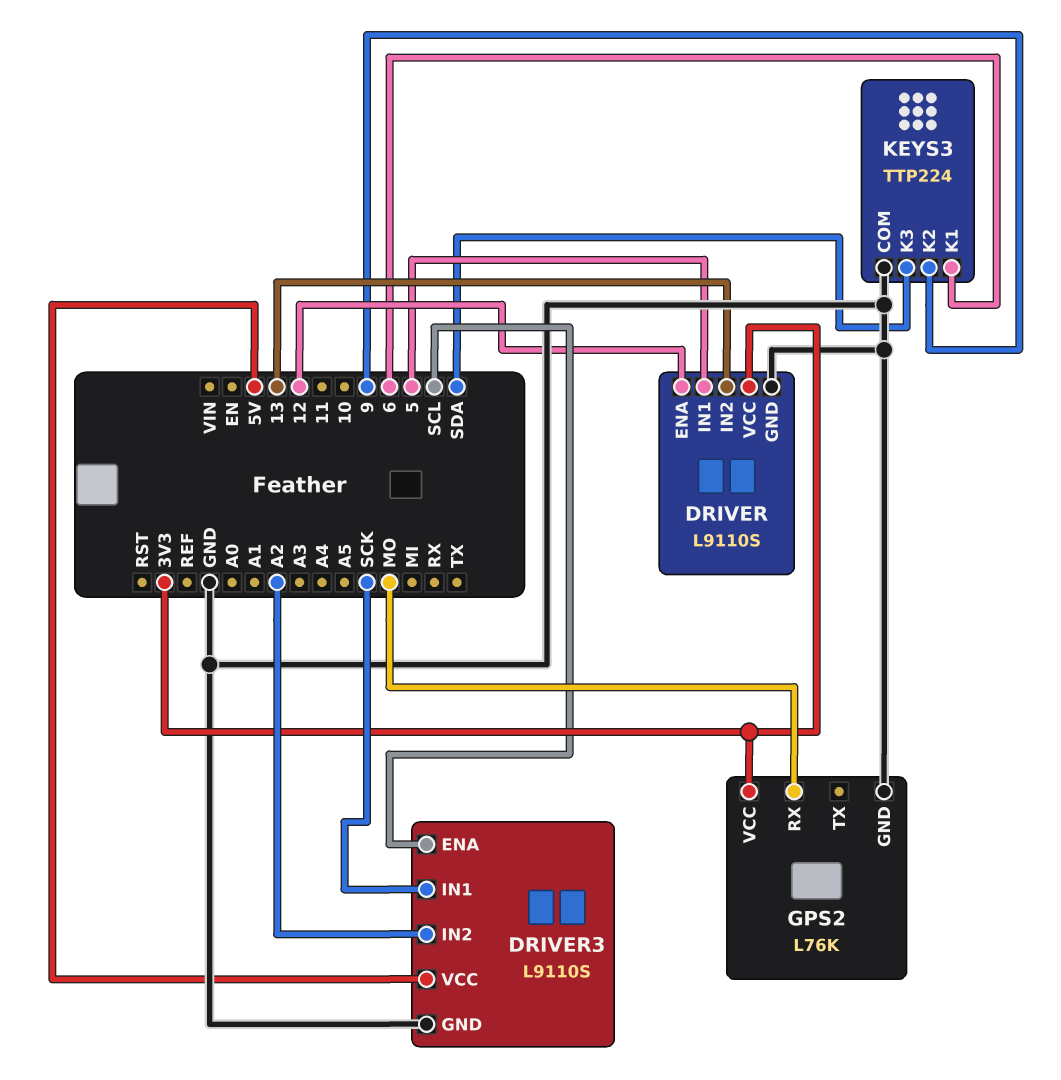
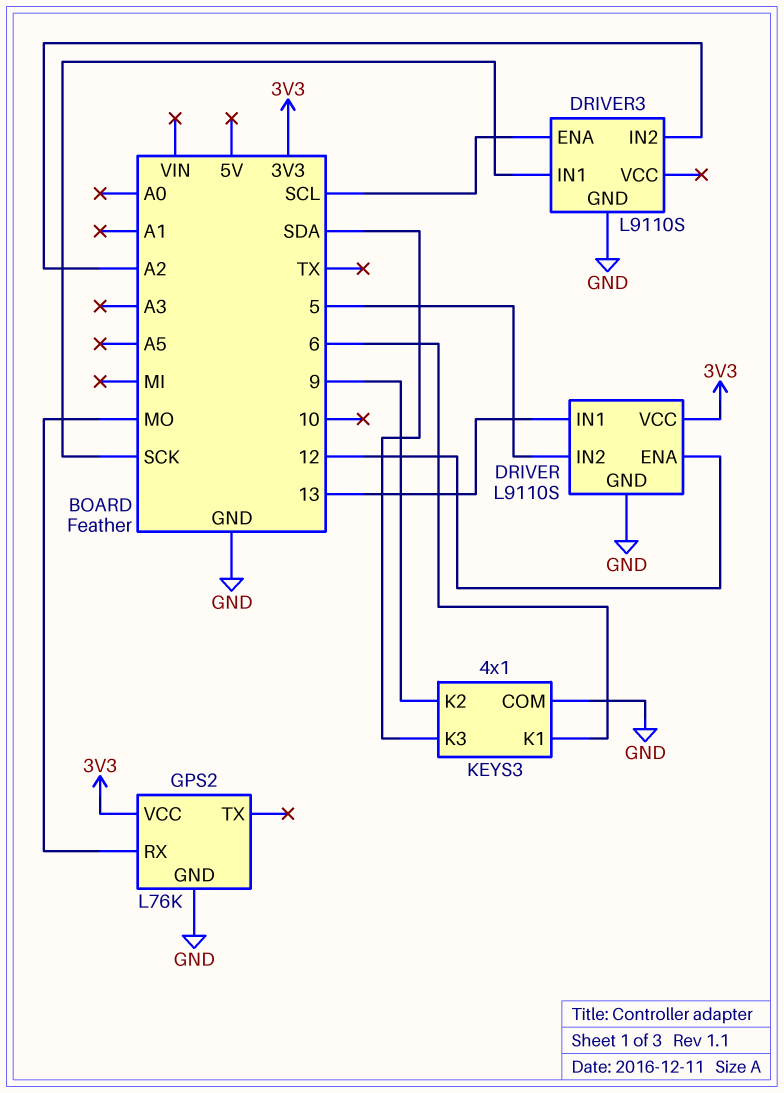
DRIVER pin IN1: 5 -> 13
DRIVER pin IN2: 13 -> 5
DRIVER3 pin VCC: 5V -> none
KEYS3: TTP224 -> 4x1

